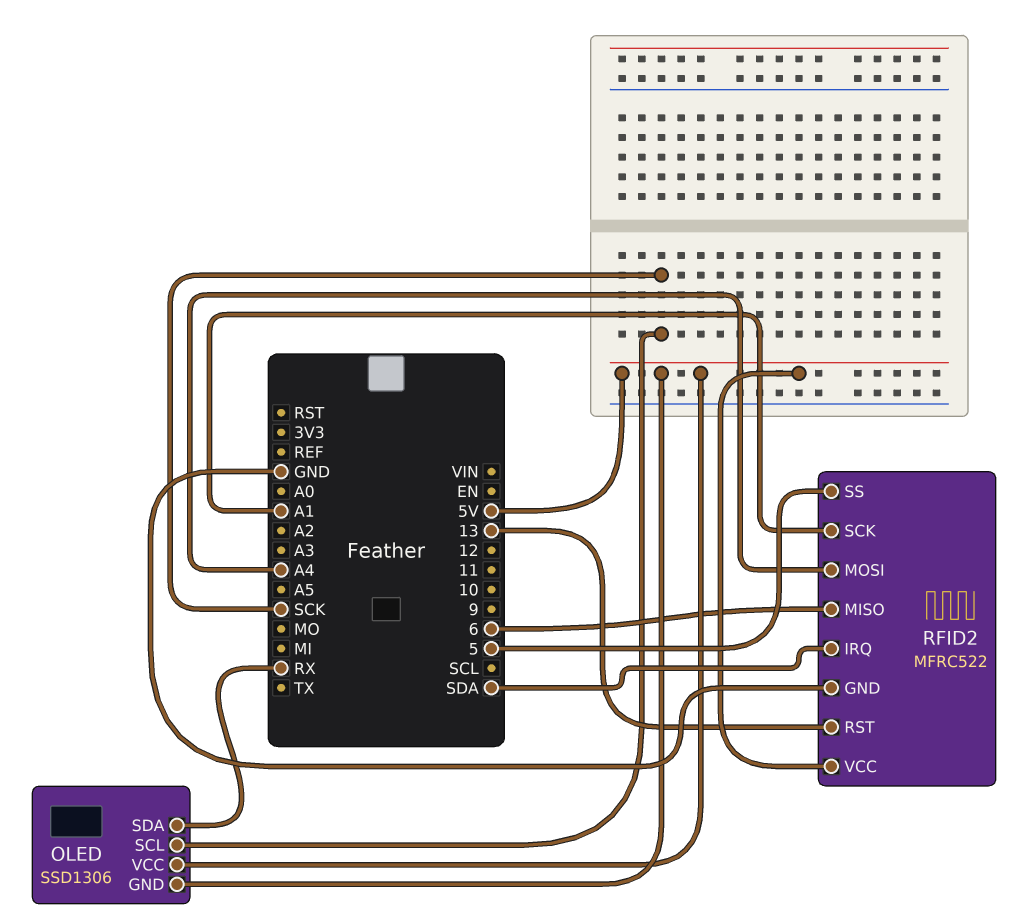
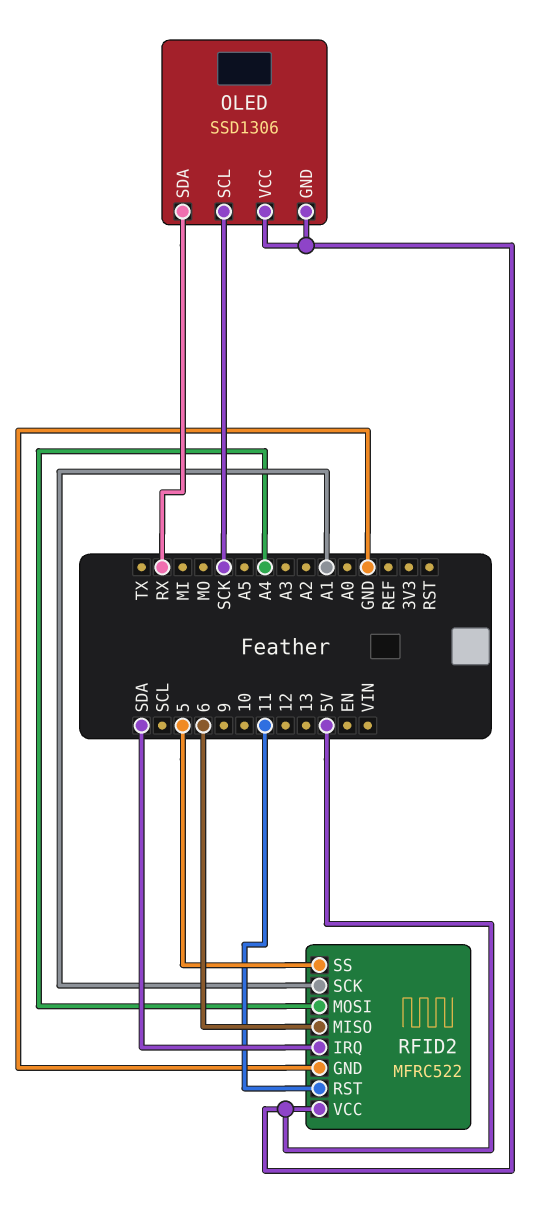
RFID2 pin RST: 13 -> 11

